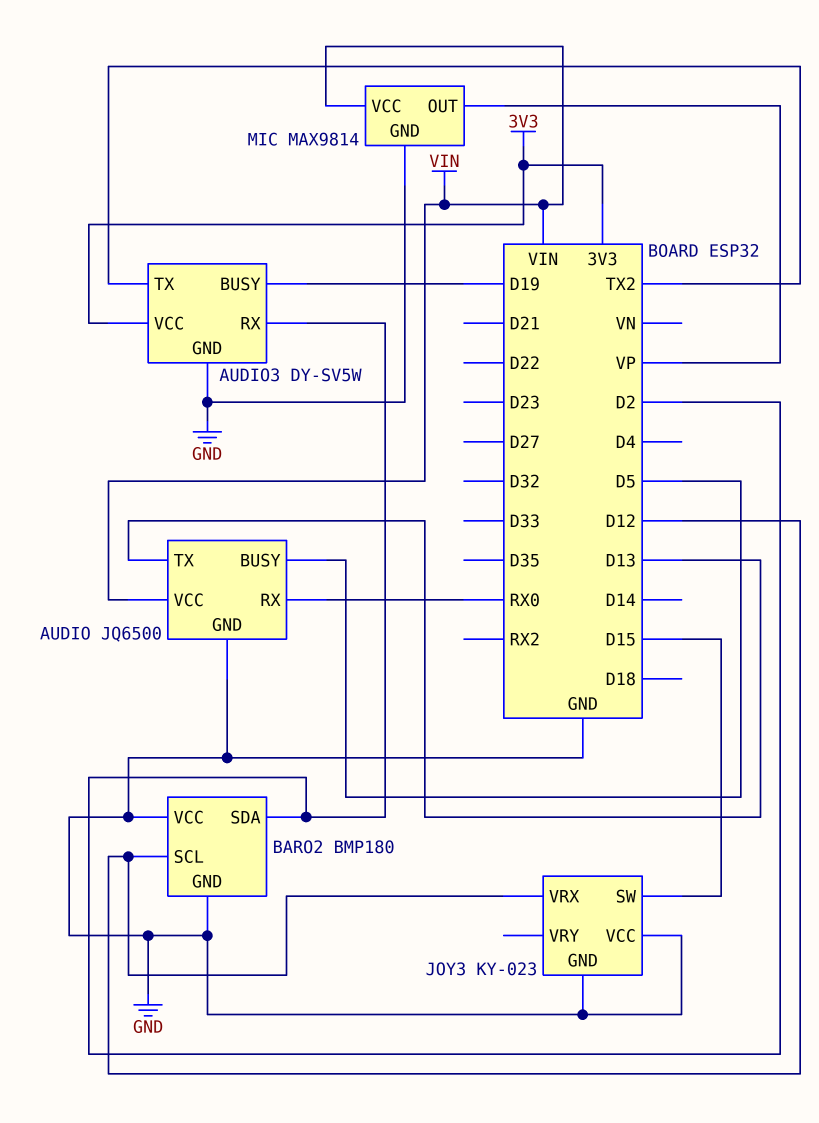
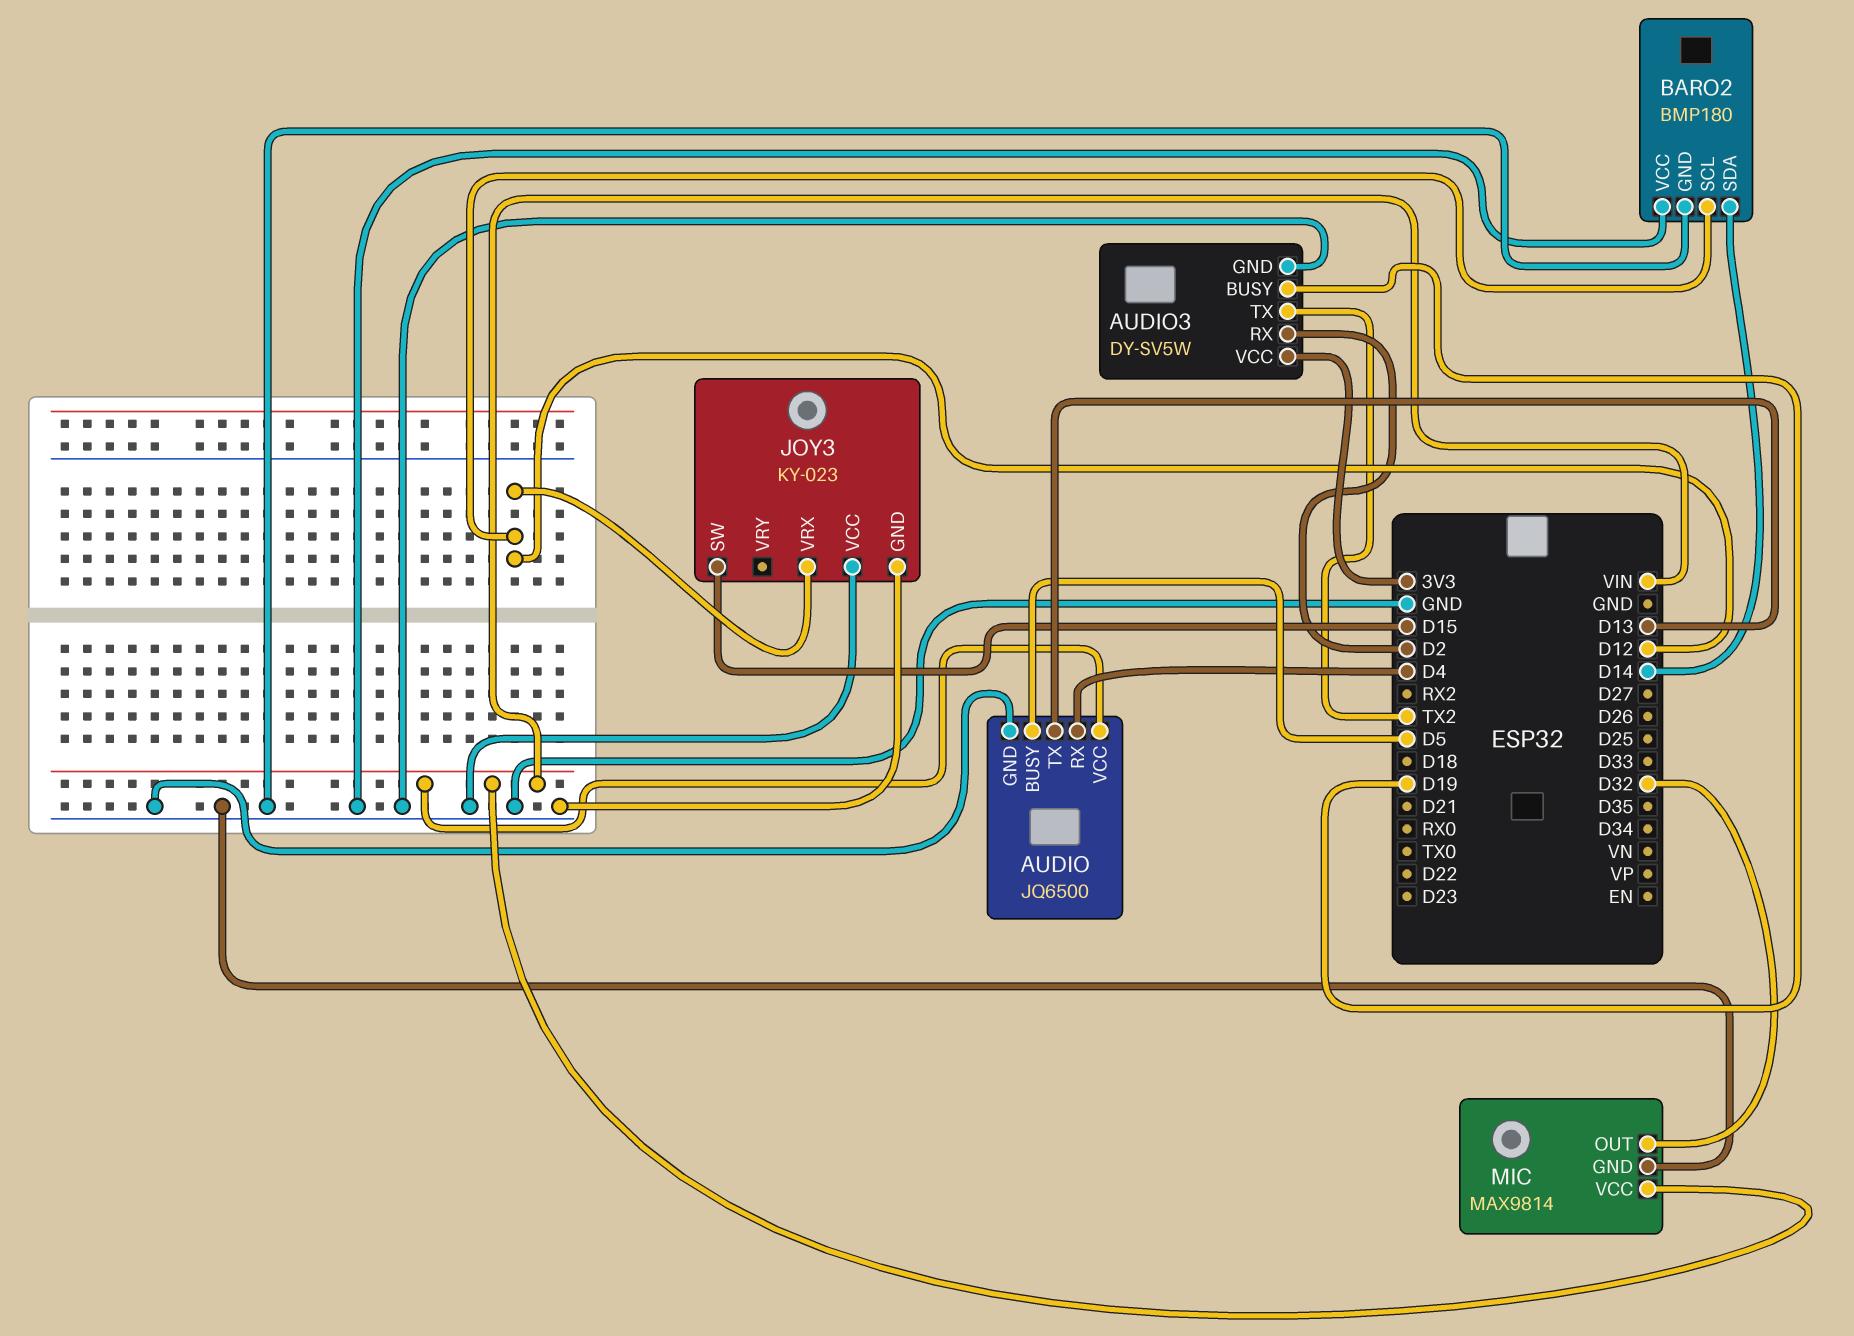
AUDIO pin RX: RX0 -> D4
BARO2 pin SDA: D2 -> D14
MIC pin OUT: VP -> D32

